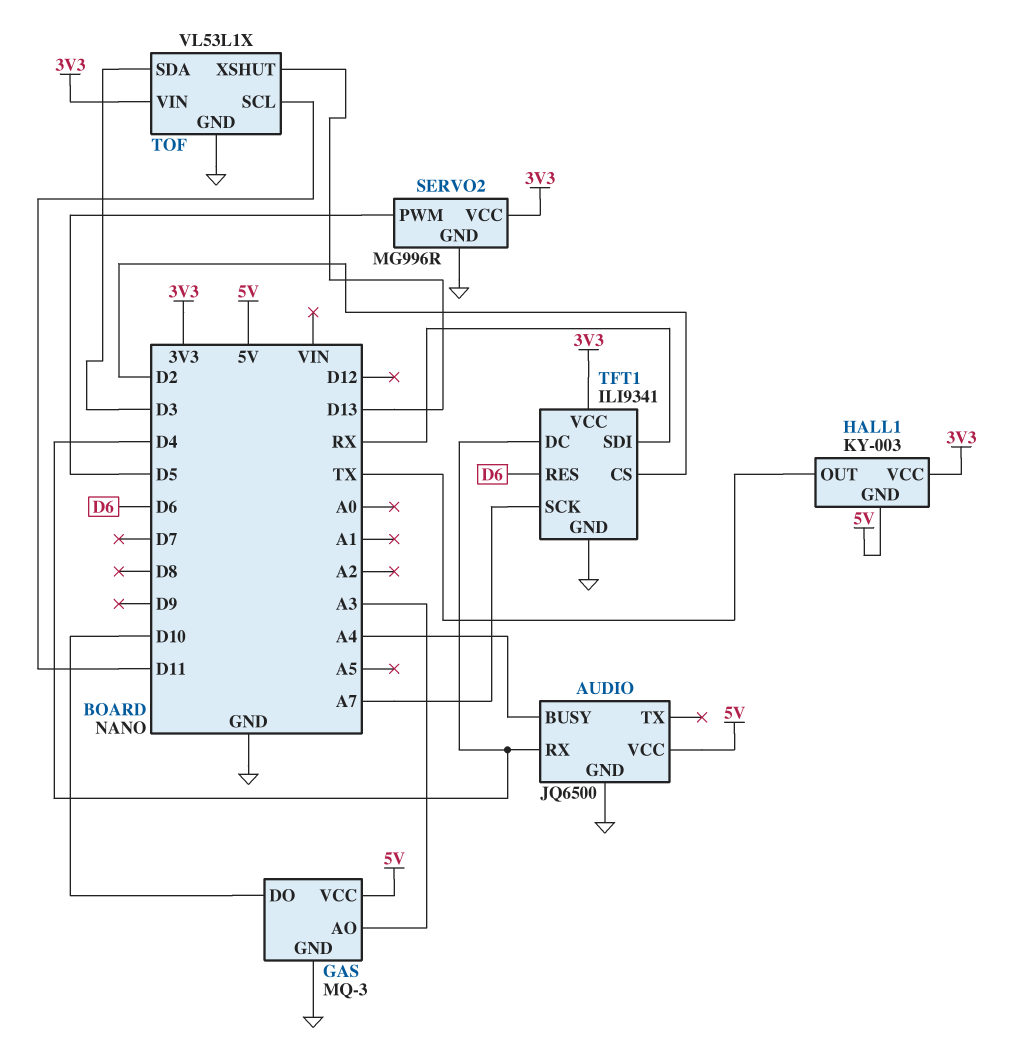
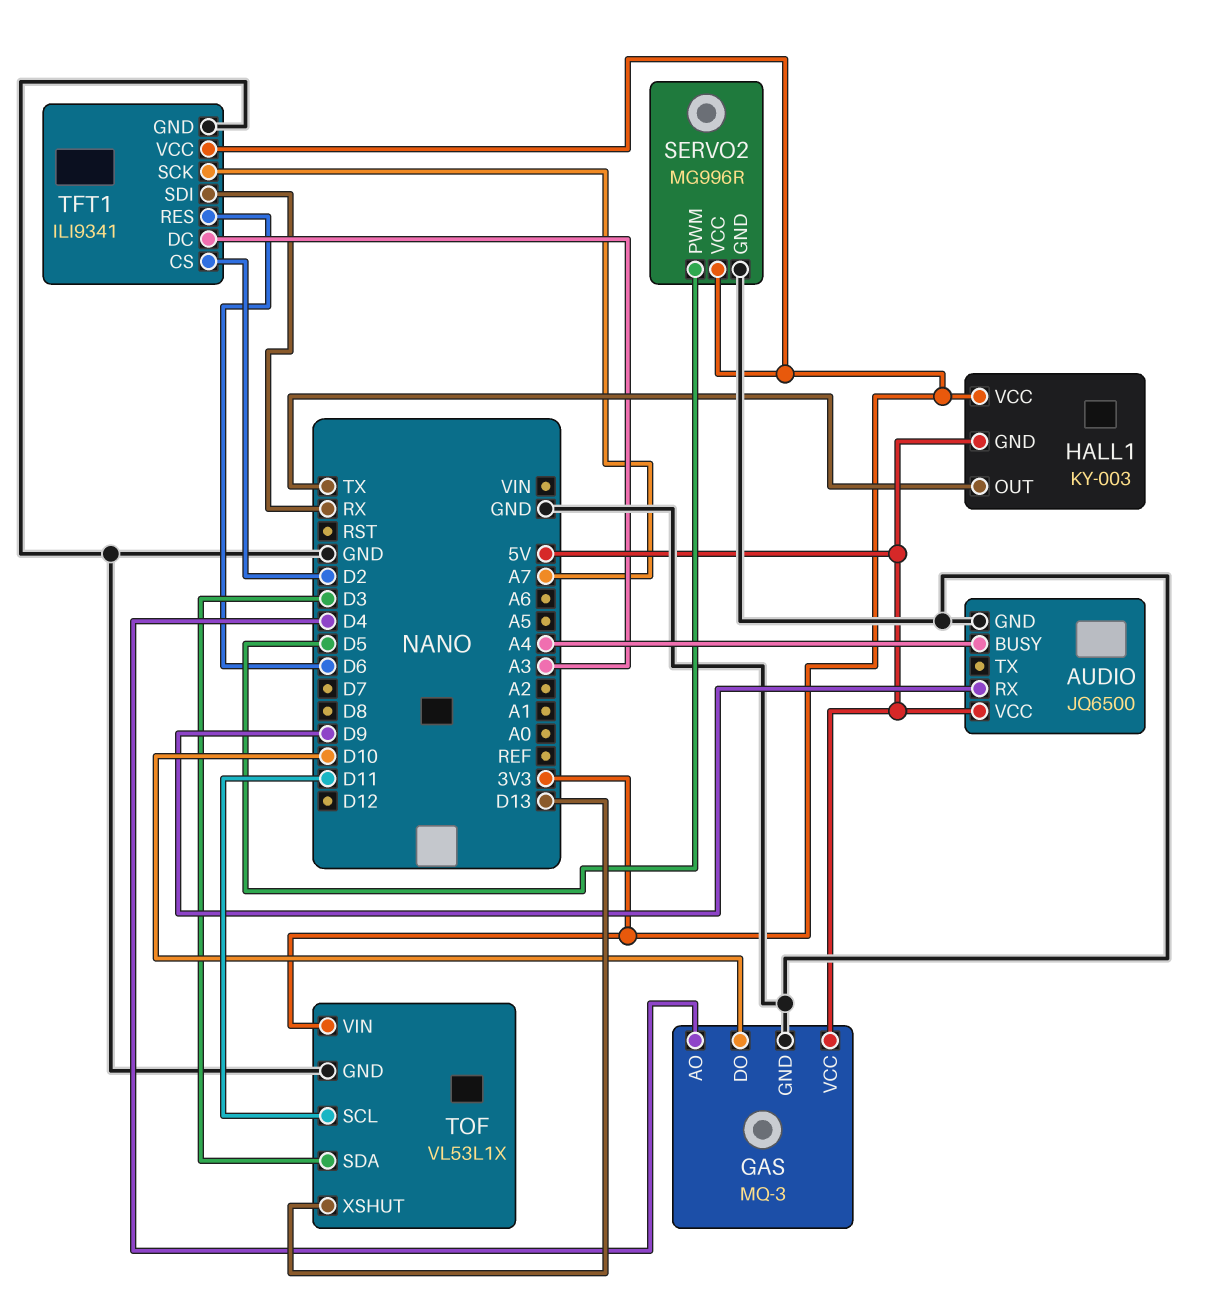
AUDIO pin RX: D4 -> D9
GAS pin AO: A3 -> D4
TFT1 pin DC: D4 -> A3

